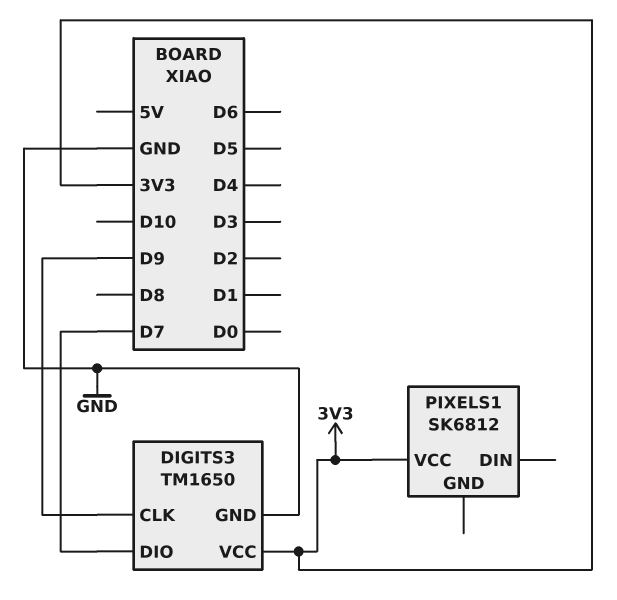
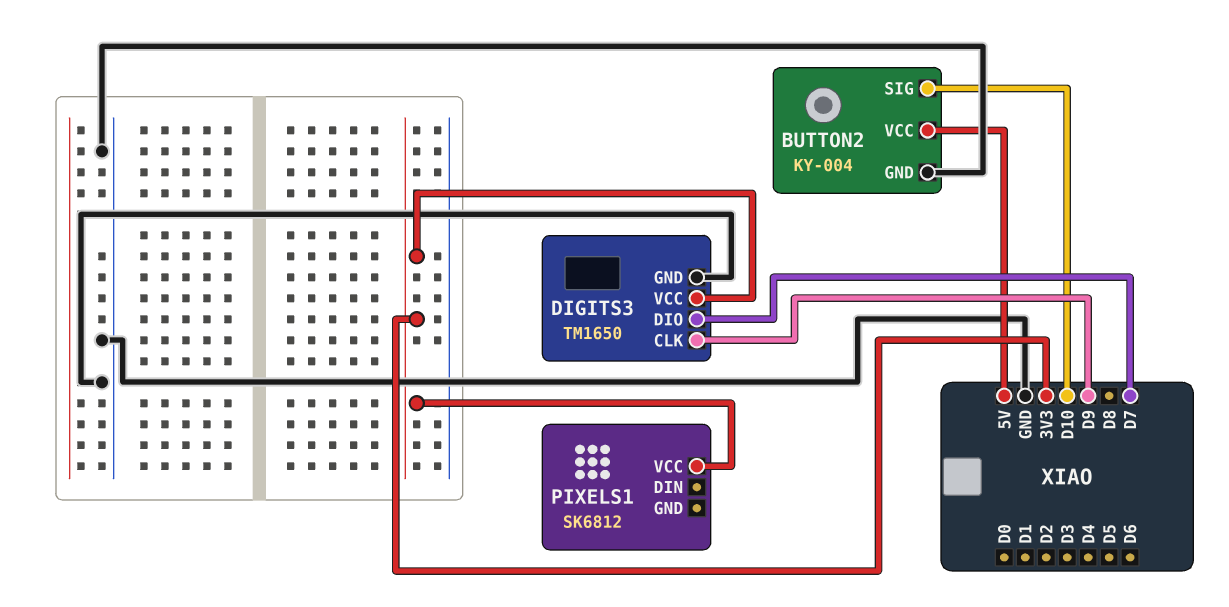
BUTTON2: none -> KY-004
BUTTON2 pin GND: none -> GND
BUTTON2 pin SIG: none -> D10
BUTTON2 pin VCC: none -> 5V

